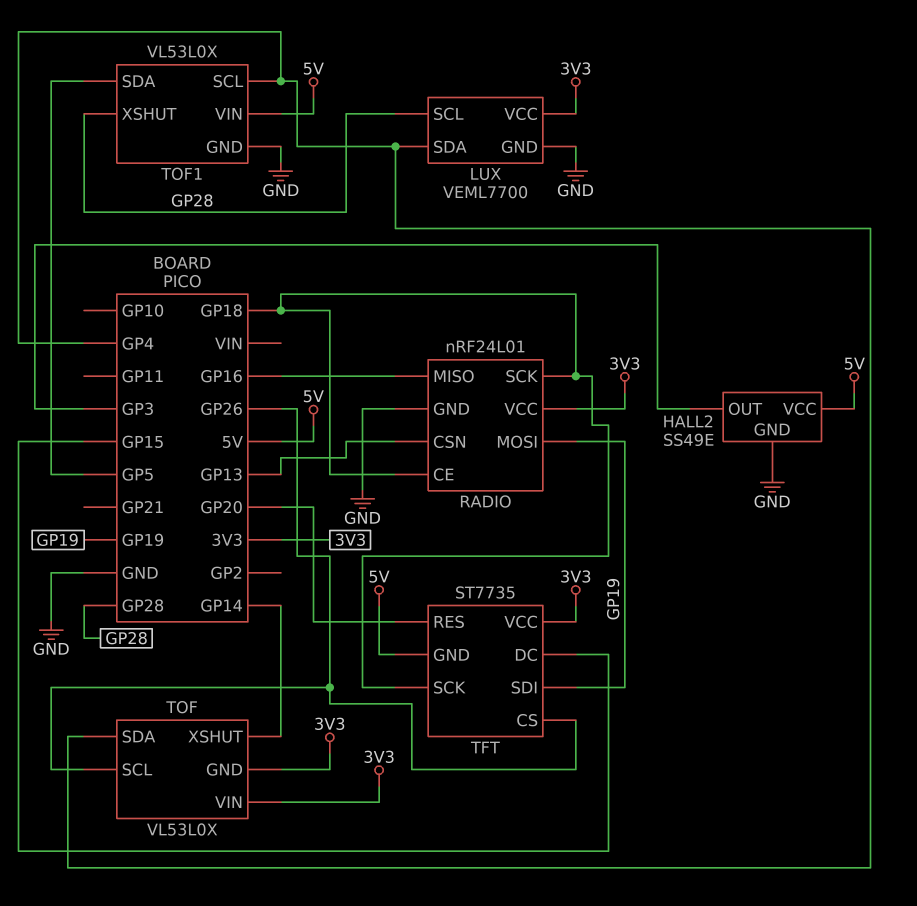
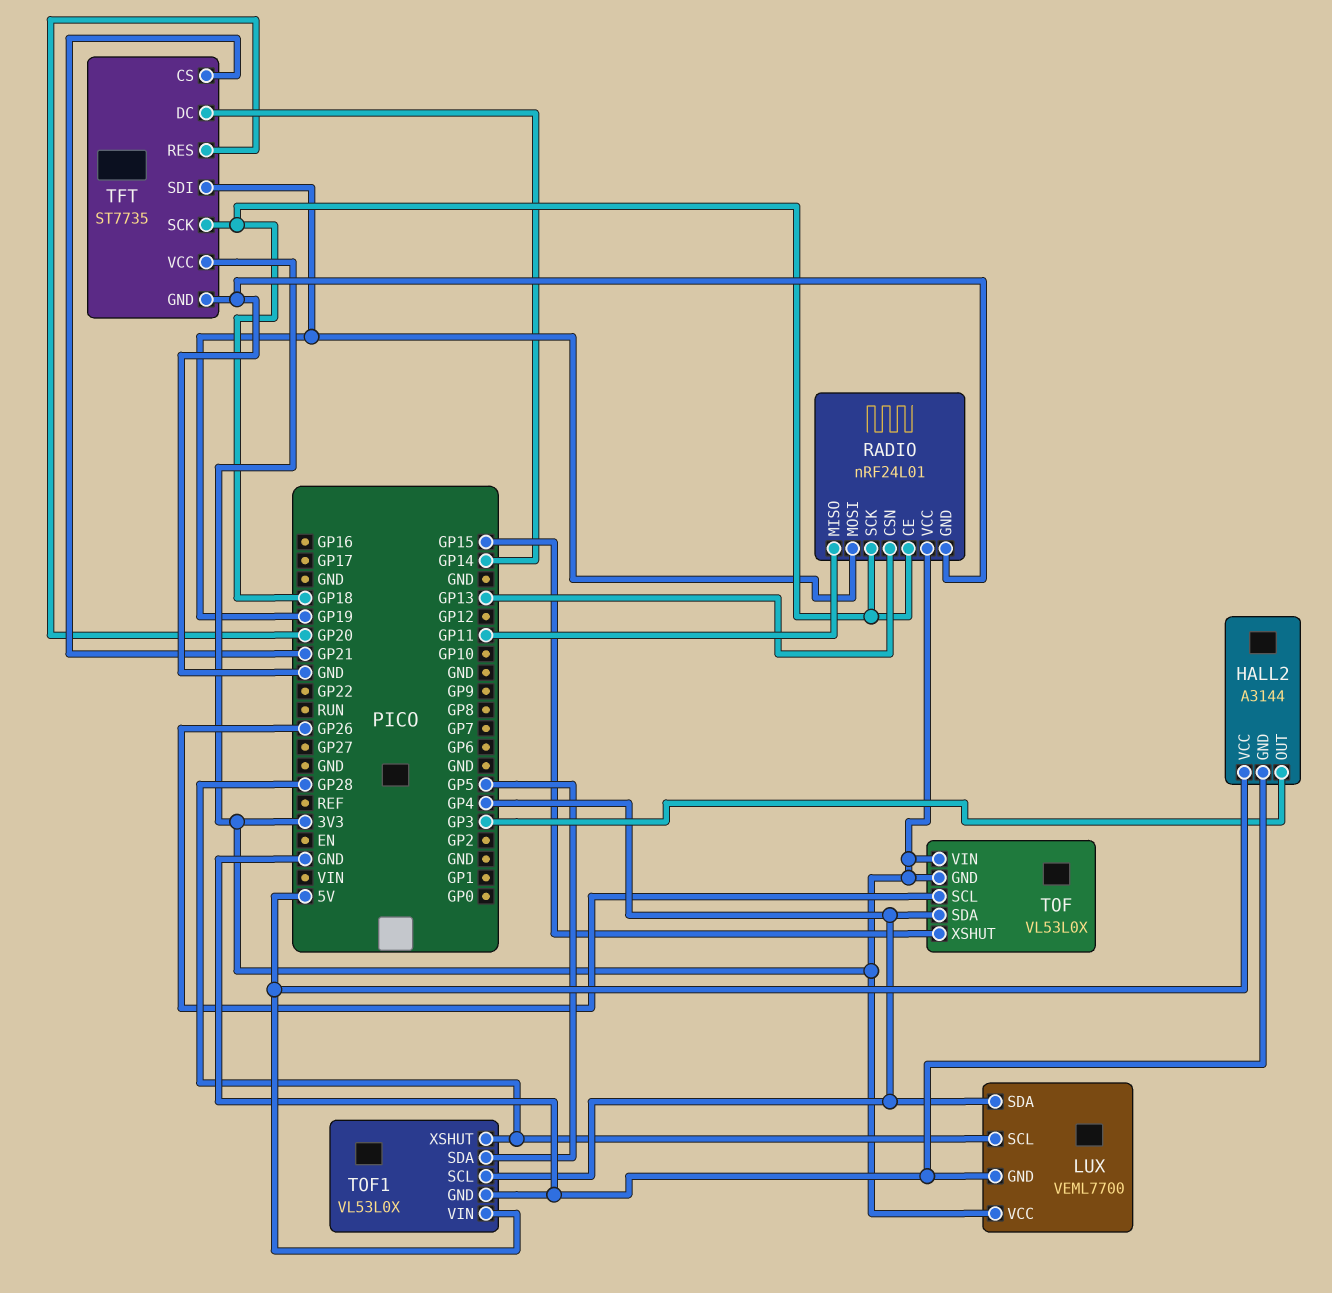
HALL2: SS49E -> A3144
RADIO pin MISO: GP16 -> GP11
TFT pin CS: GP26 -> GP21
TFT pin DC: GP15 -> GP14
TFT pin GND: 5V -> GND
TOF pin XSHUT: GP14 -> GP15

